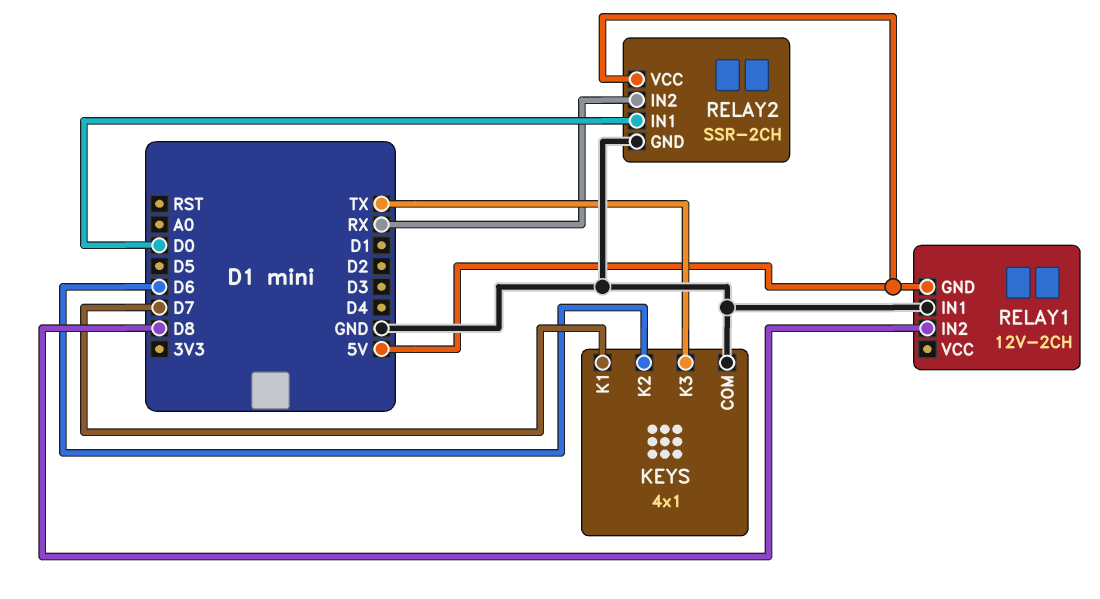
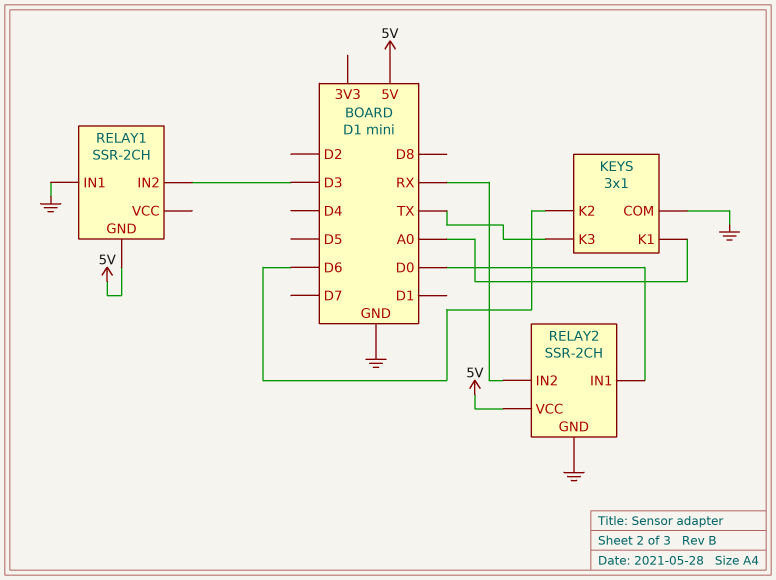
KEYS: 4x1 -> 3x1
KEYS pin K1: D7 -> A0
RELAY1: 12V-2CH -> SSR-2CH
RELAY1 pin IN2: D8 -> D3

